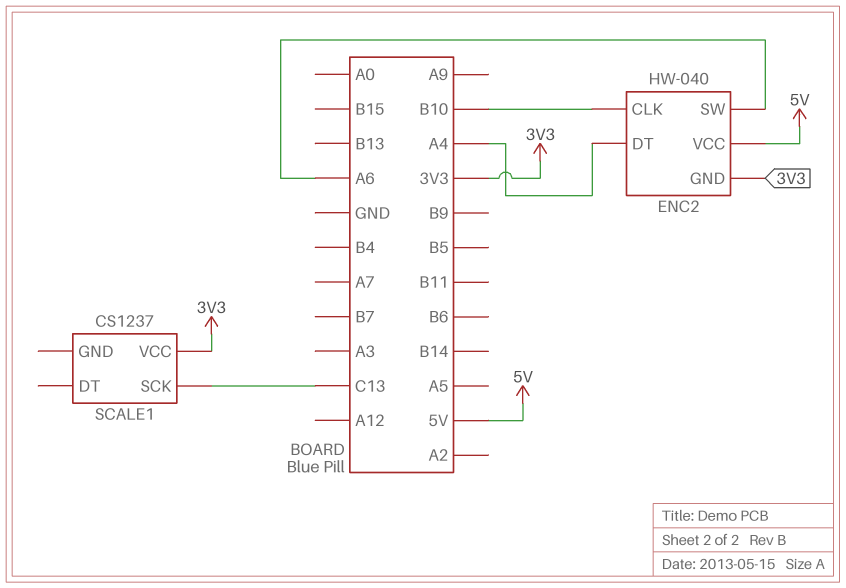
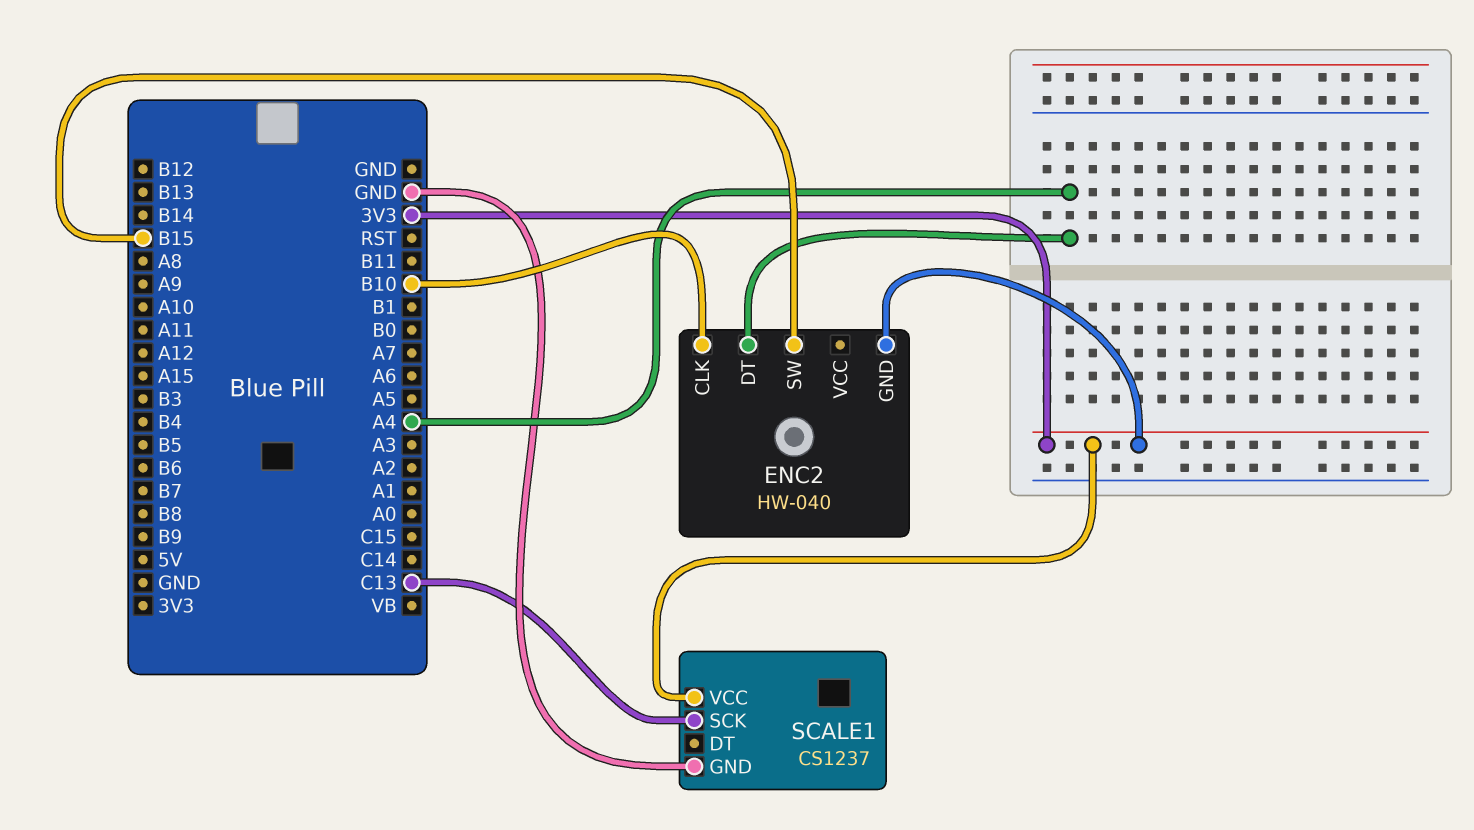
ENC2 pin SW: A6 -> B15
ENC2 pin VCC: 5V -> none
SCALE1 pin GND: none -> GND

